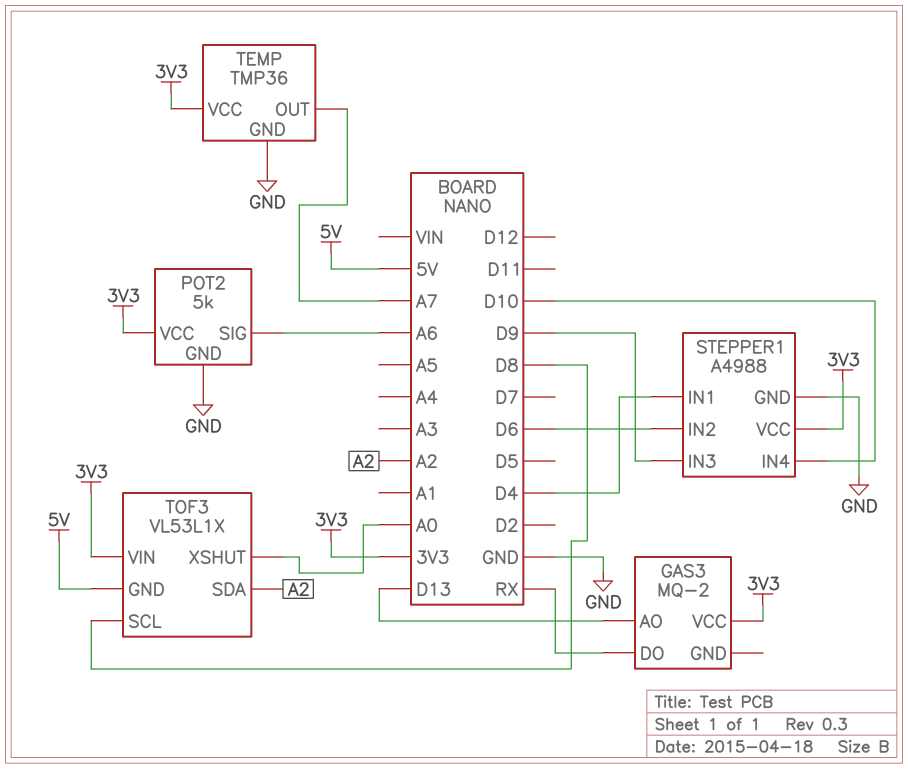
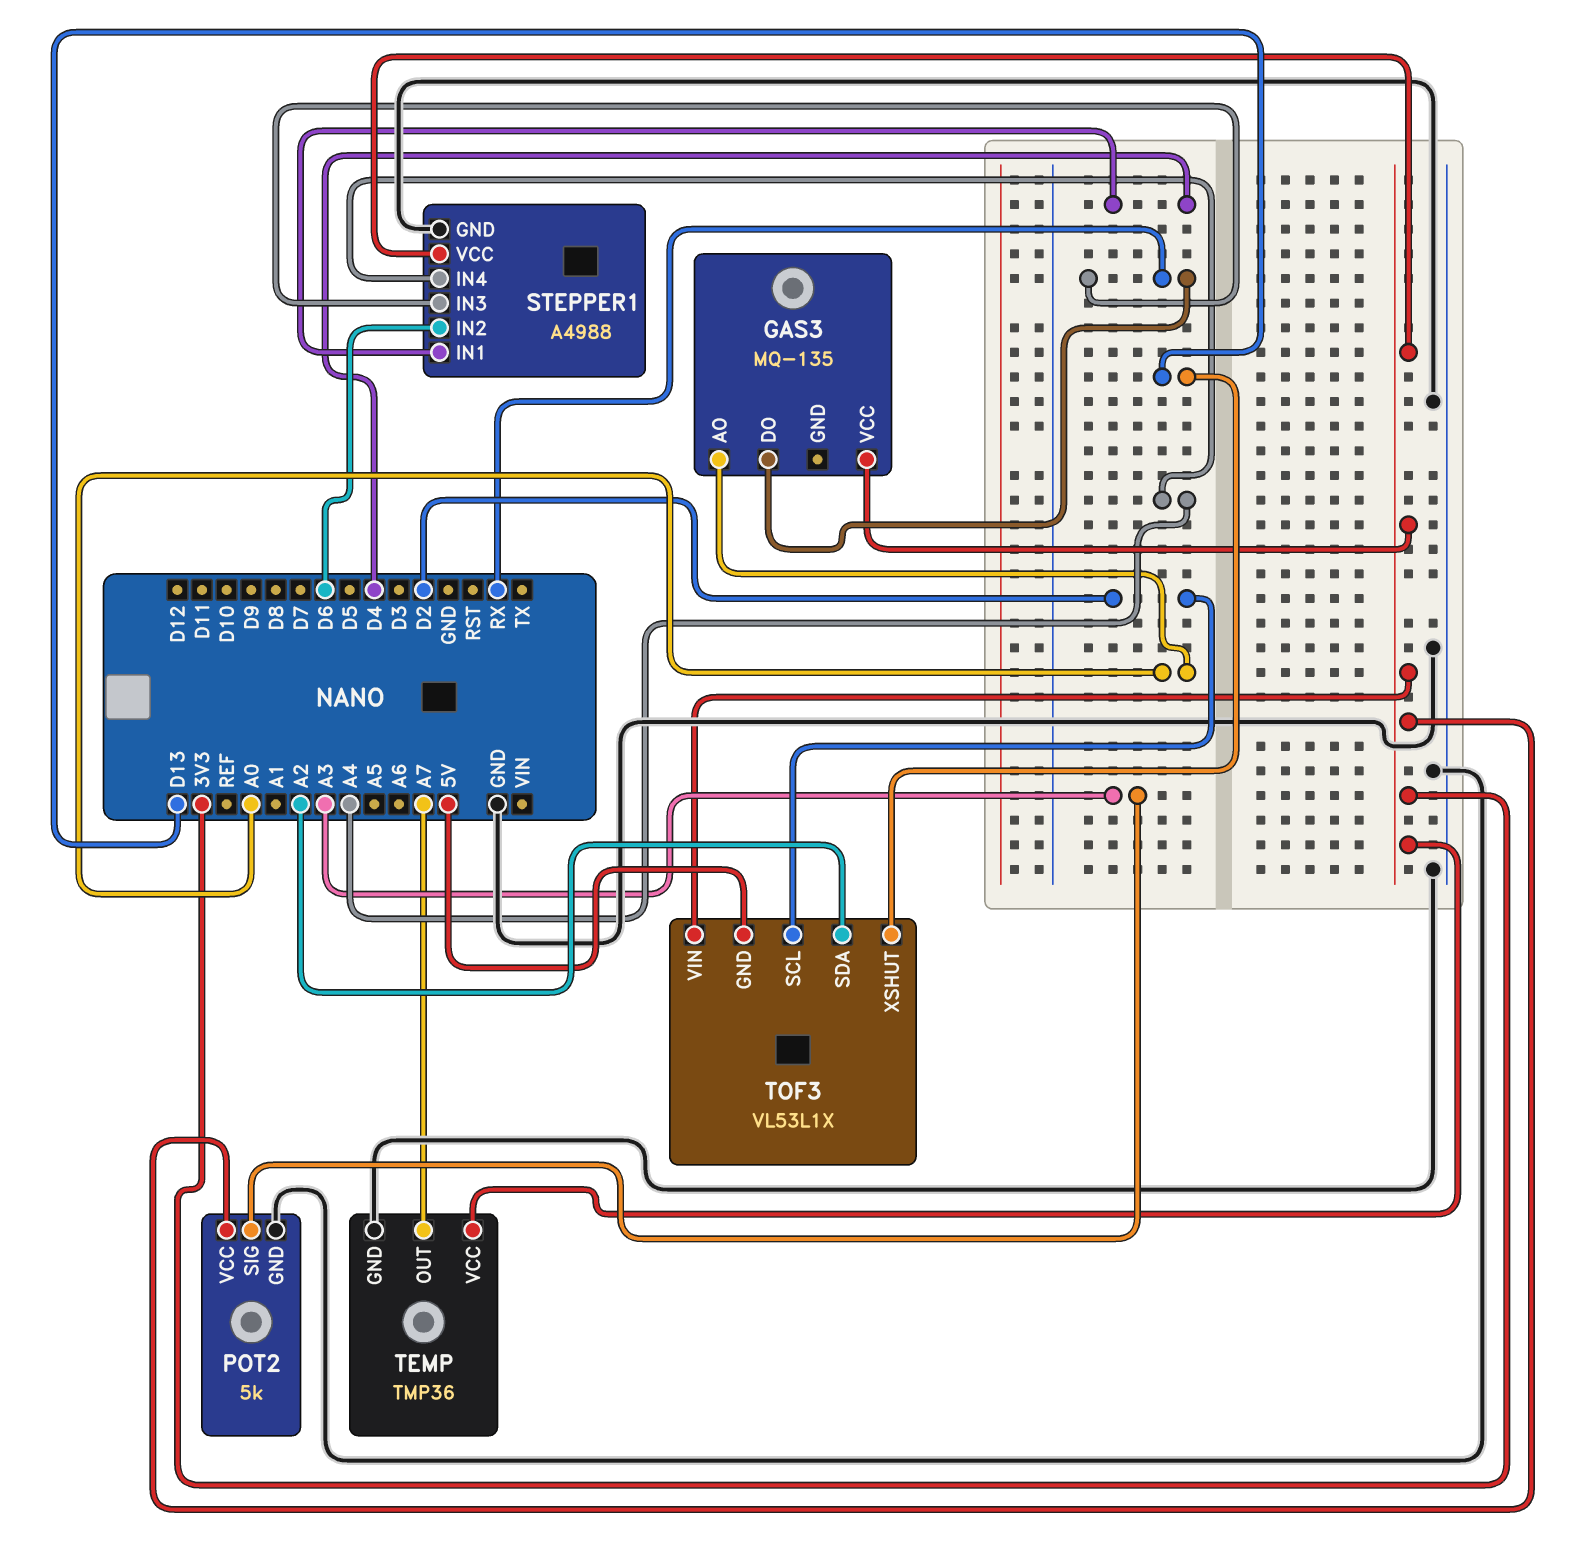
GAS3: MQ-2 -> MQ-135
GAS3 pin AO: D13 -> A0
POT2 pin SIG: A6 -> A3
STEPPER1 pin IN3: D9 -> RX
STEPPER1 pin IN4: D10 -> A4
TOF3 pin SCL: D8 -> D2
TOF3 pin XSHUT: A0 -> D13

